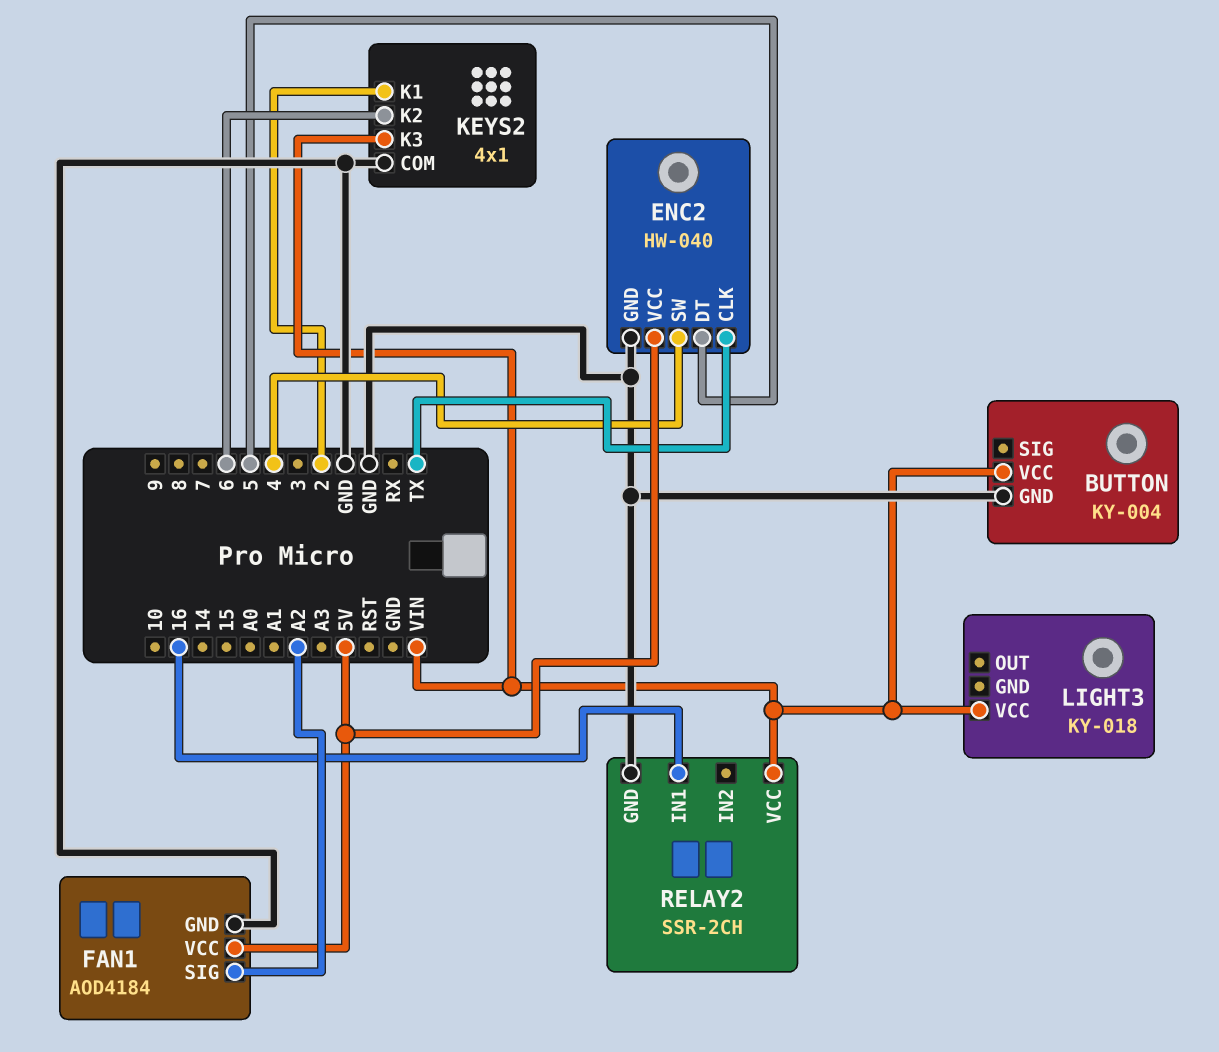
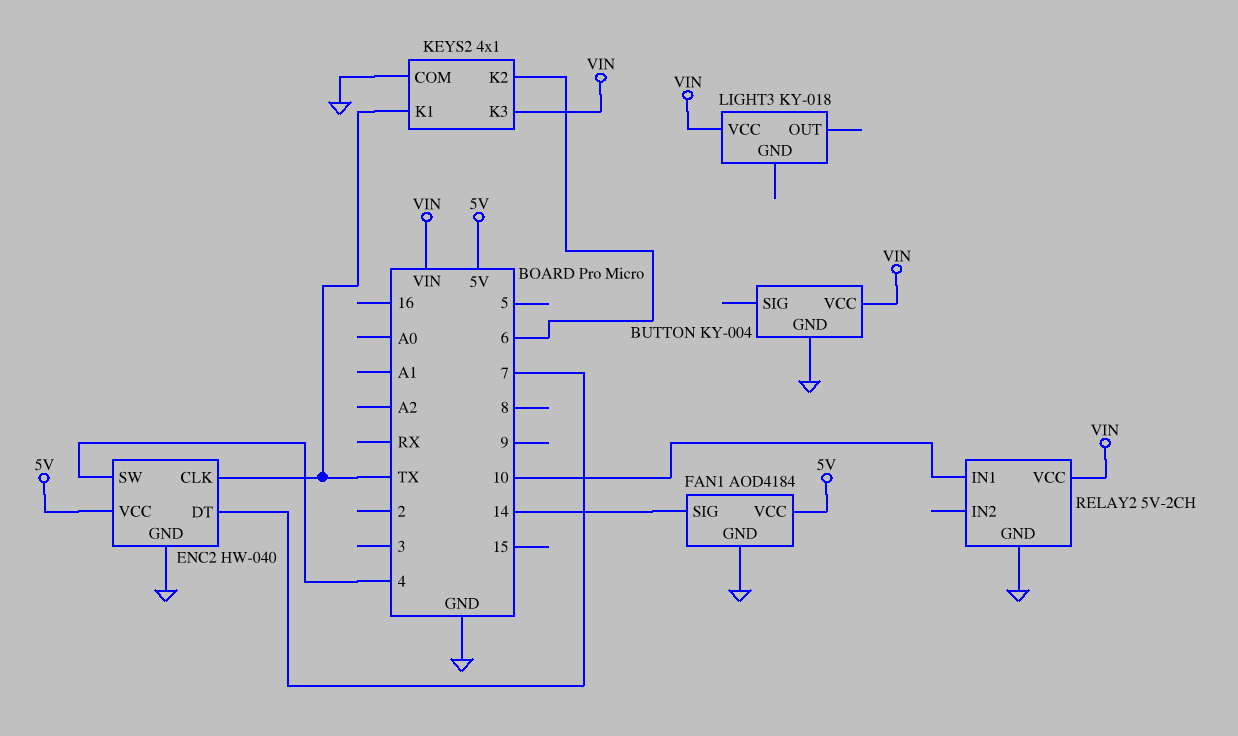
ENC2 pin DT: 5 -> 7
FAN1 pin SIG: A2 -> 14
KEYS2 pin K1: 2 -> TX
RELAY2: SSR-2CH -> 5V-2CH
RELAY2 pin IN1: 16 -> 10

